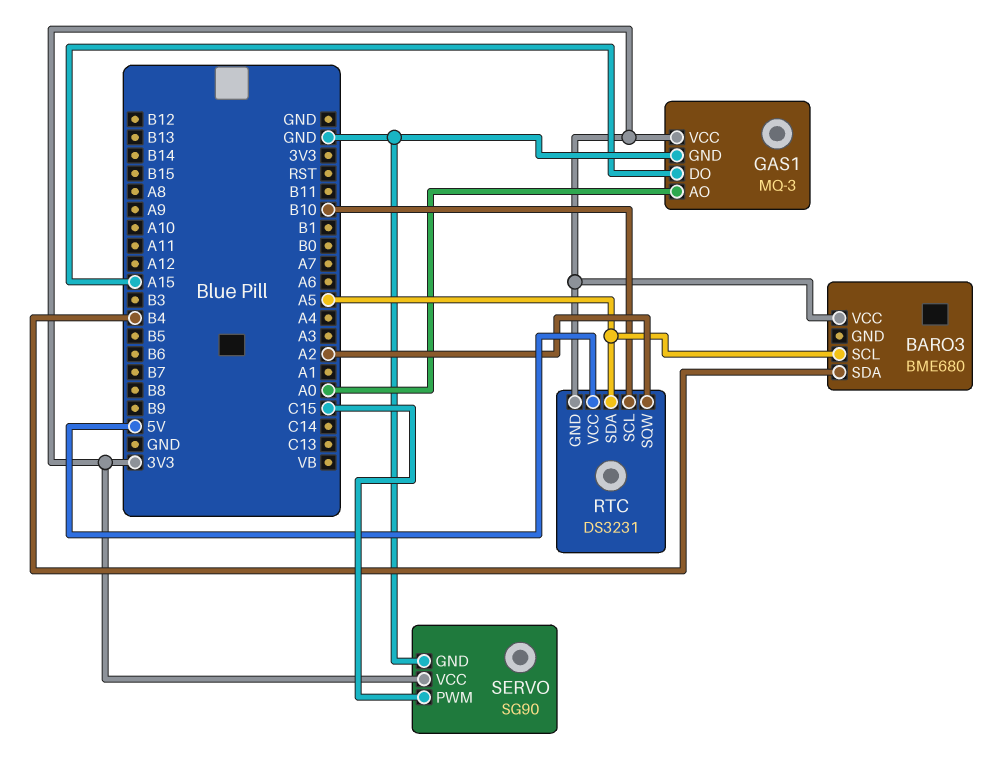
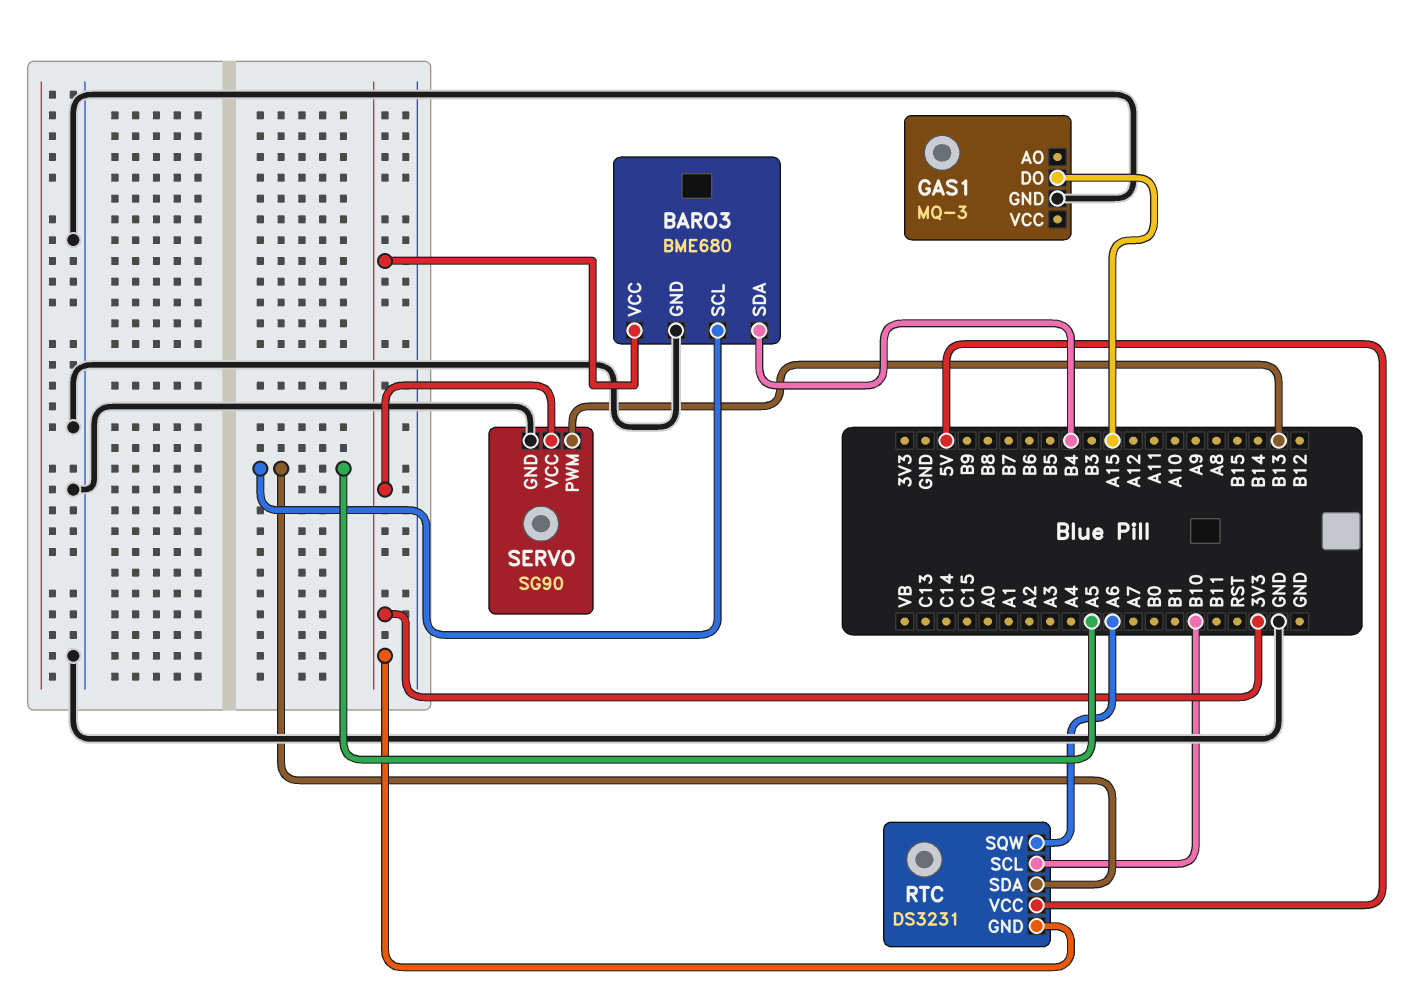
BARO3 pin GND: none -> GND
GAS1 pin AO: A0 -> none
GAS1 pin VCC: 3V3 -> none
RTC pin SQW: A2 -> A6
SERVO pin PWM: C15 -> B13

